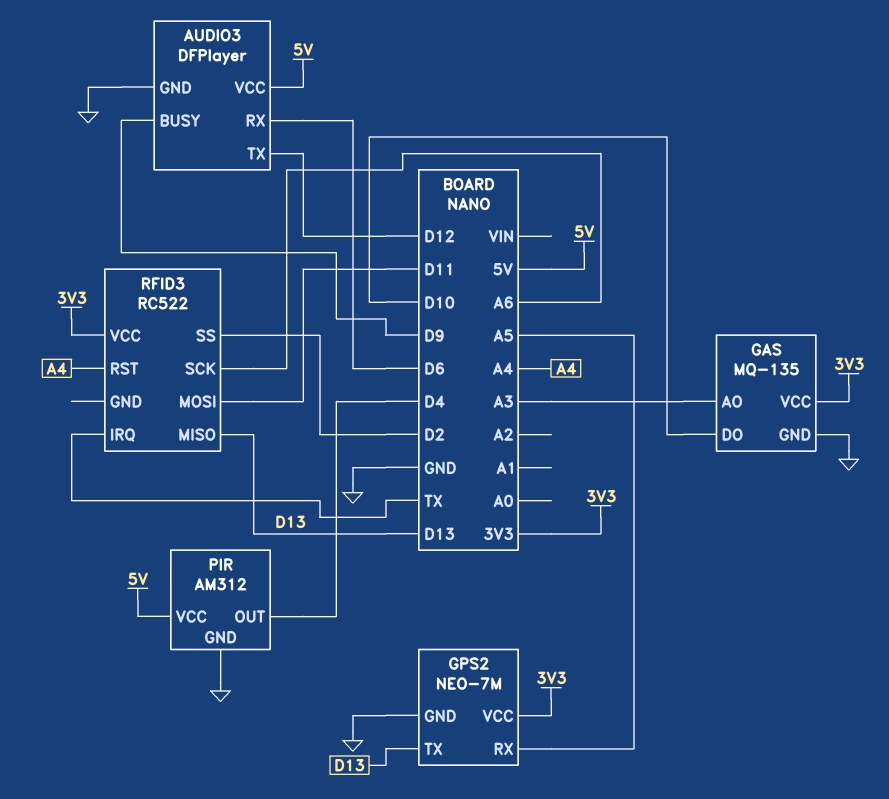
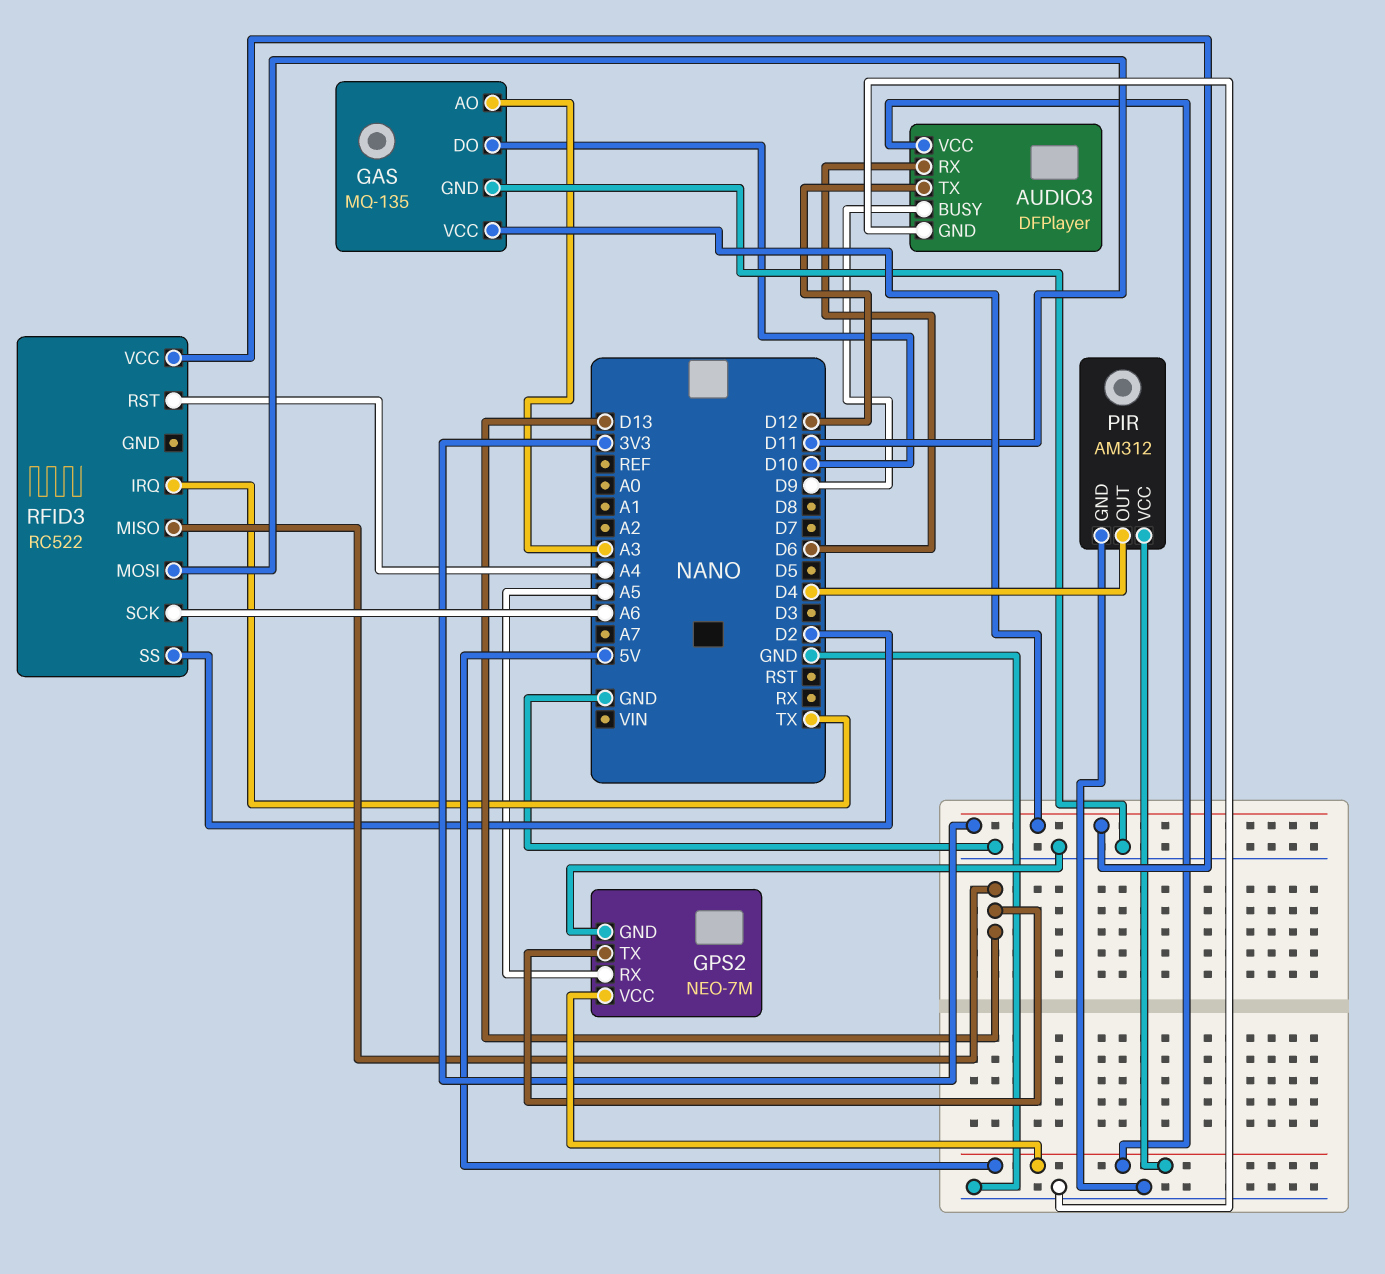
GPS2 pin VCC: 3V3 -> 5V

